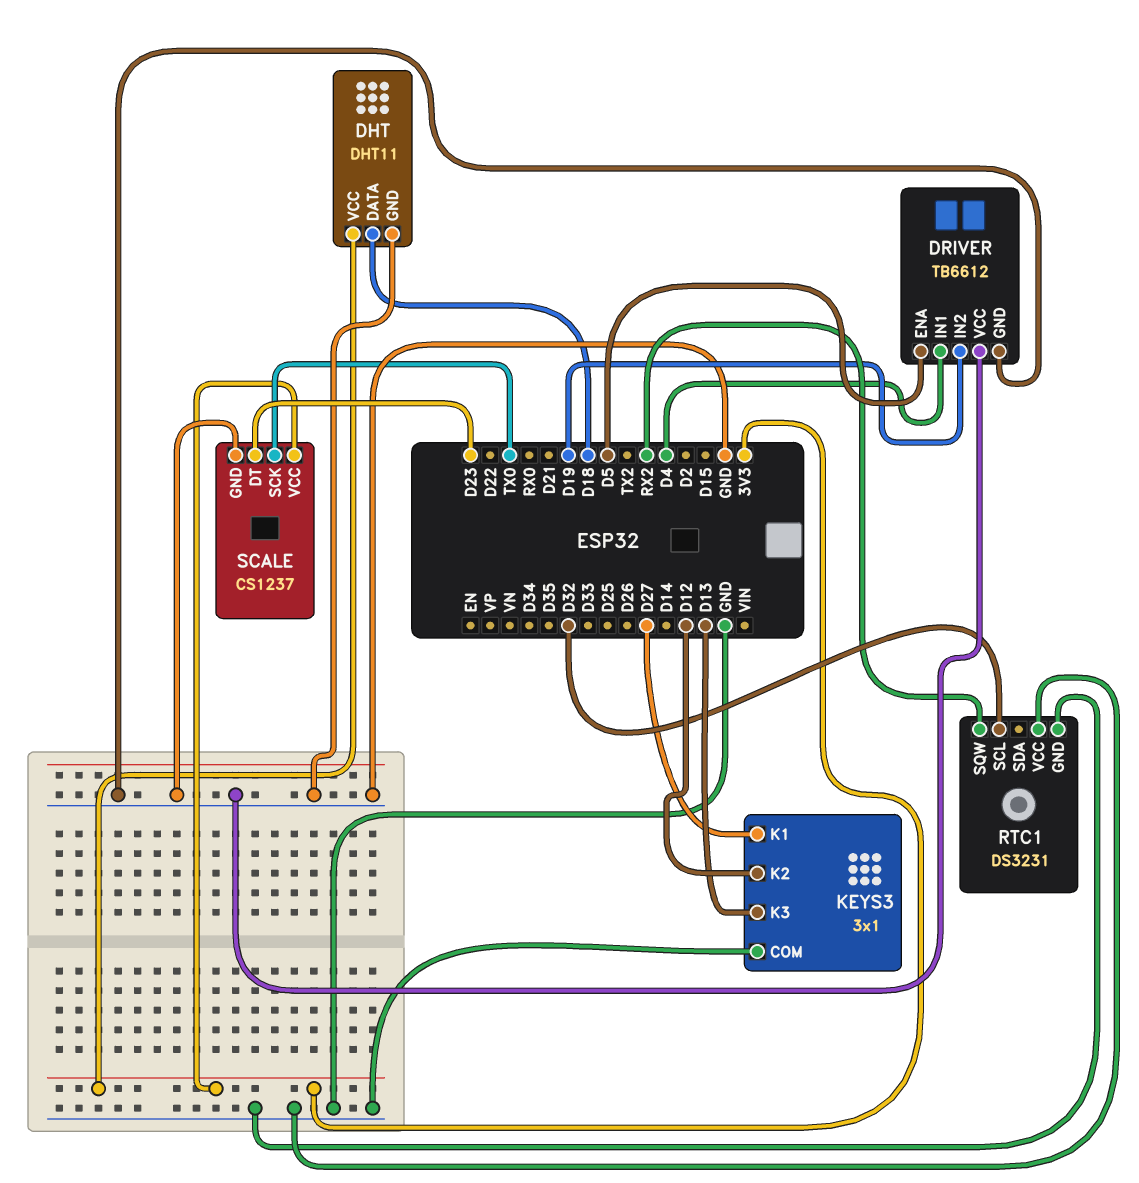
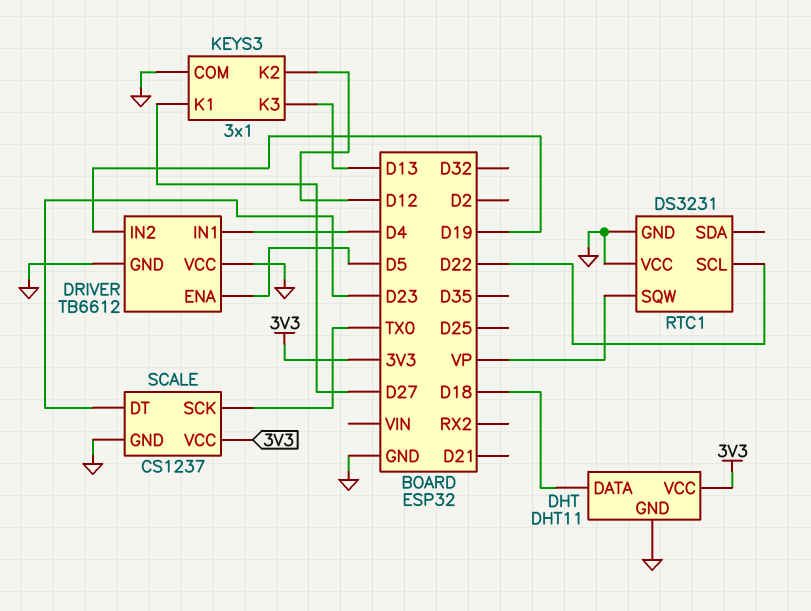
RTC1 pin SCL: D32 -> D22
RTC1 pin SQW: RX2 -> VP

